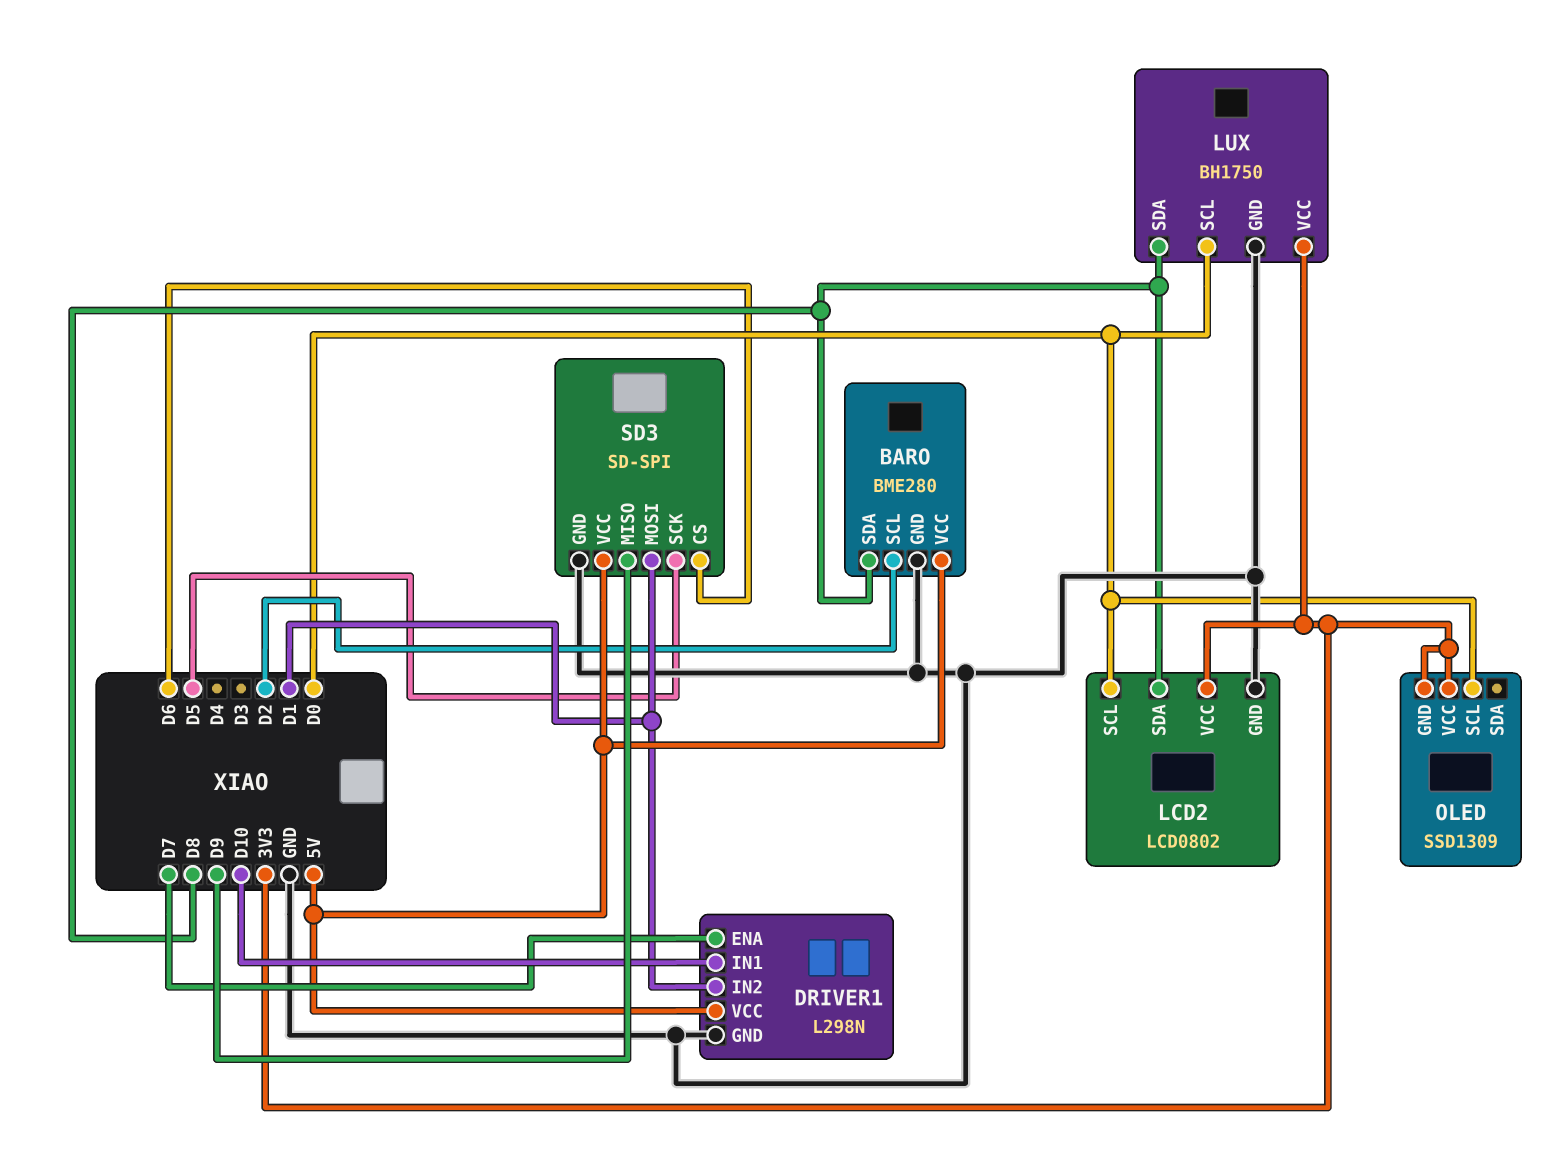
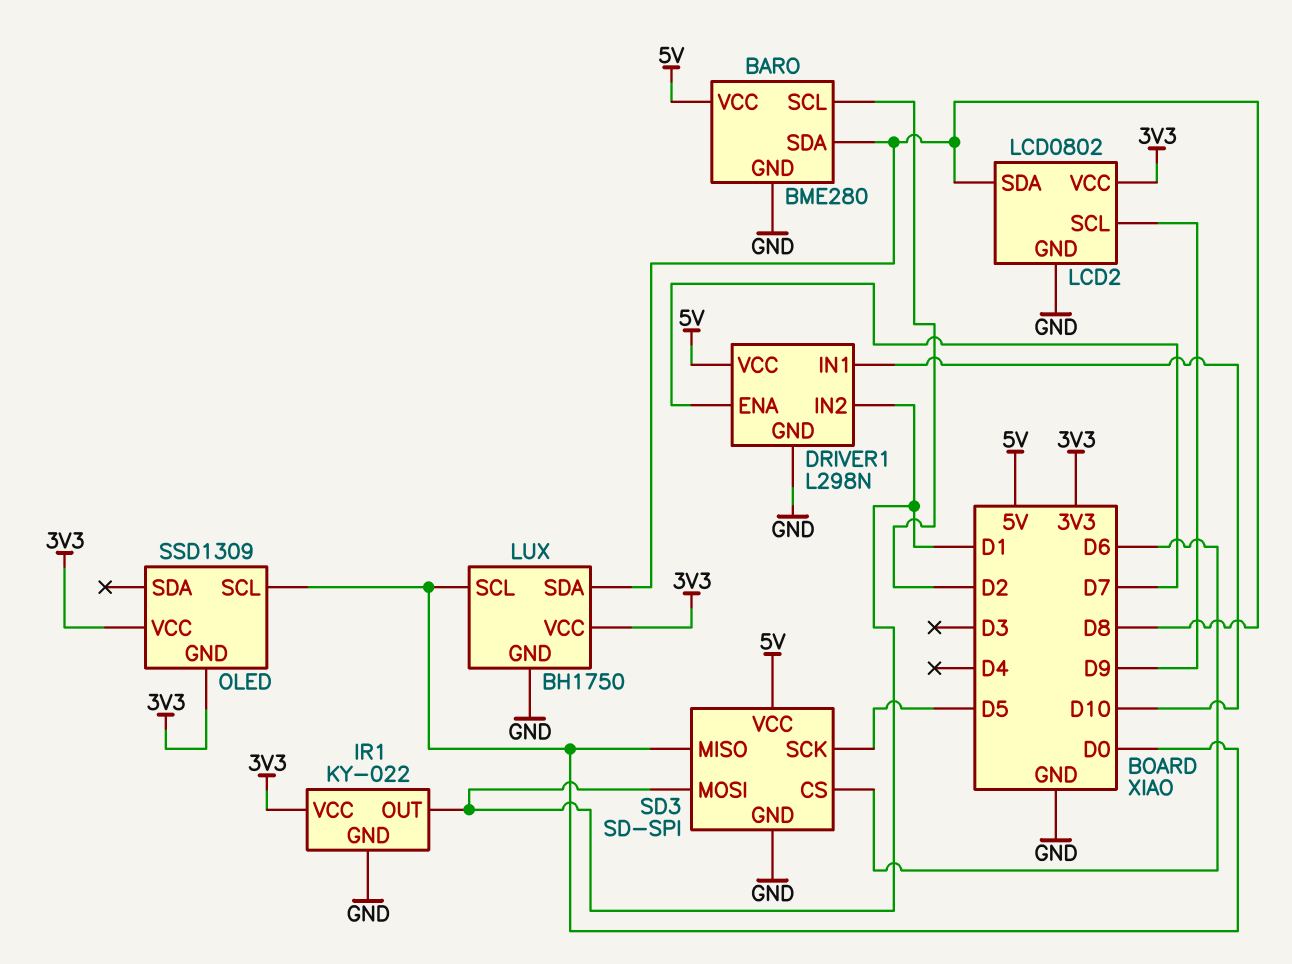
IR1: none -> KY-022
IR1 pin GND: none -> GND
IR1 pin OUT: none -> D1
IR1 pin VCC: none -> 3V3
LCD2 pin SCL: D0 -> D9
SD3 pin MISO: D9 -> D0

